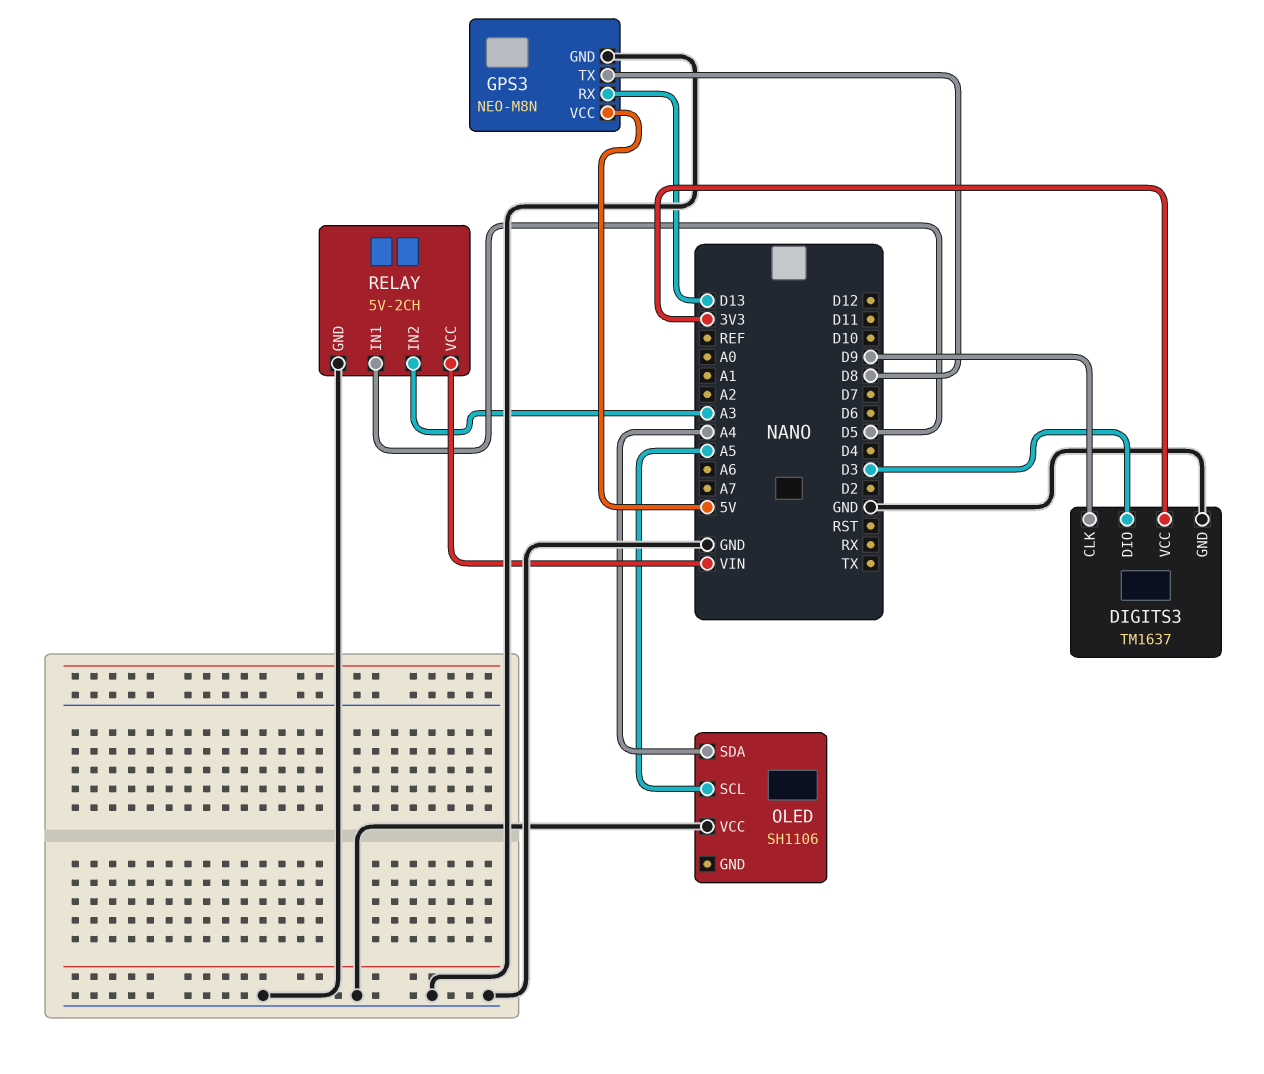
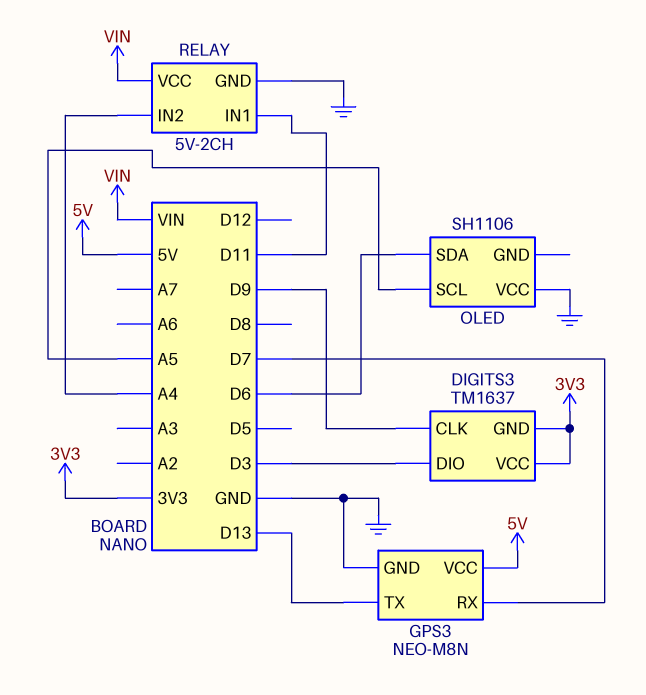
DIGITS3 pin GND: GND -> 3V3
GPS3 pin RX: D13 -> D7
GPS3 pin TX: D8 -> D13
OLED pin SDA: A4 -> D6
RELAY pin IN1: D5 -> D11
RELAY pin IN2: A3 -> A4

